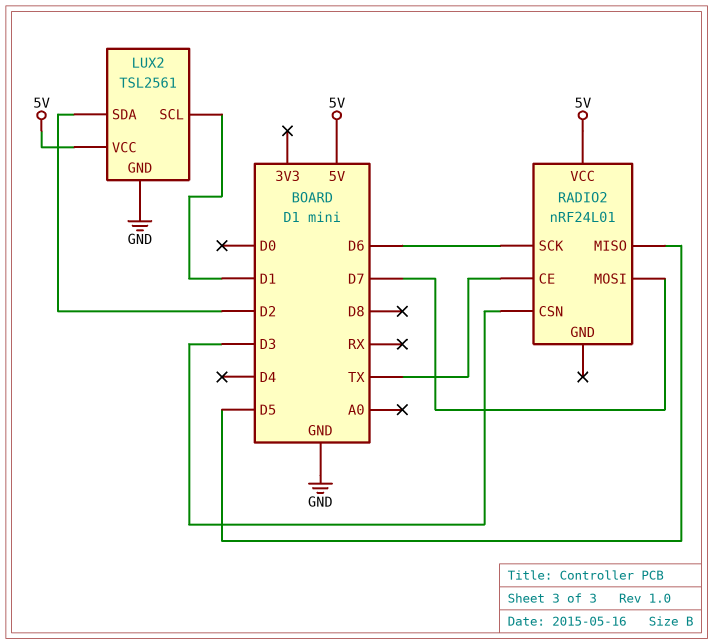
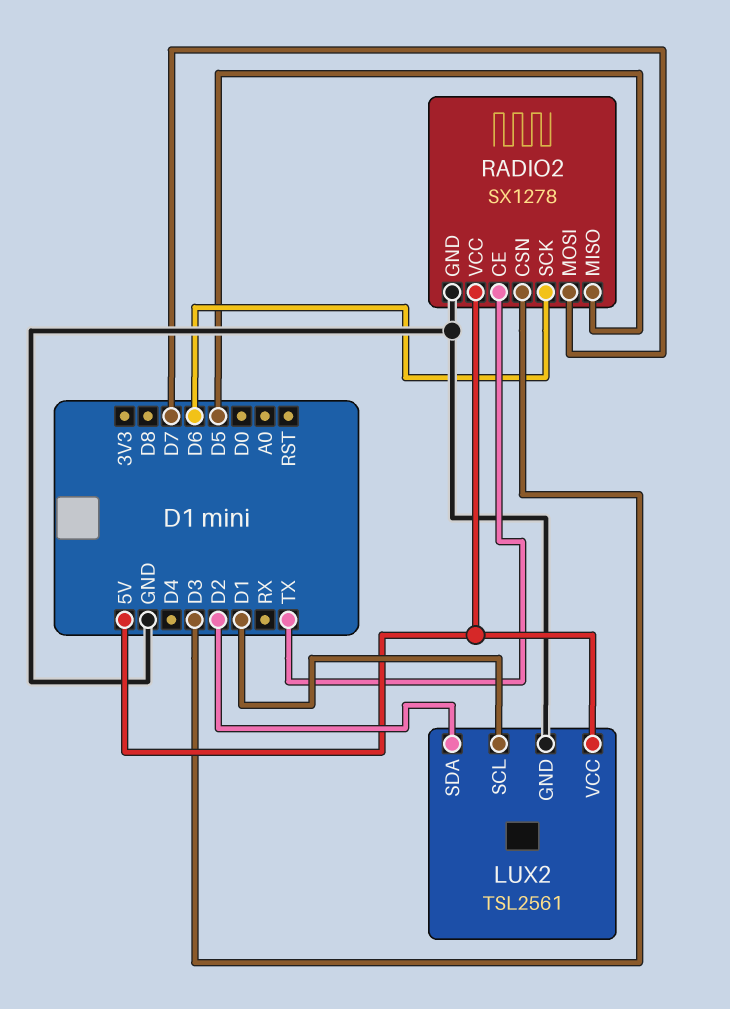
RADIO2: nRF24L01 -> SX1278
RADIO2 pin GND: none -> GND

